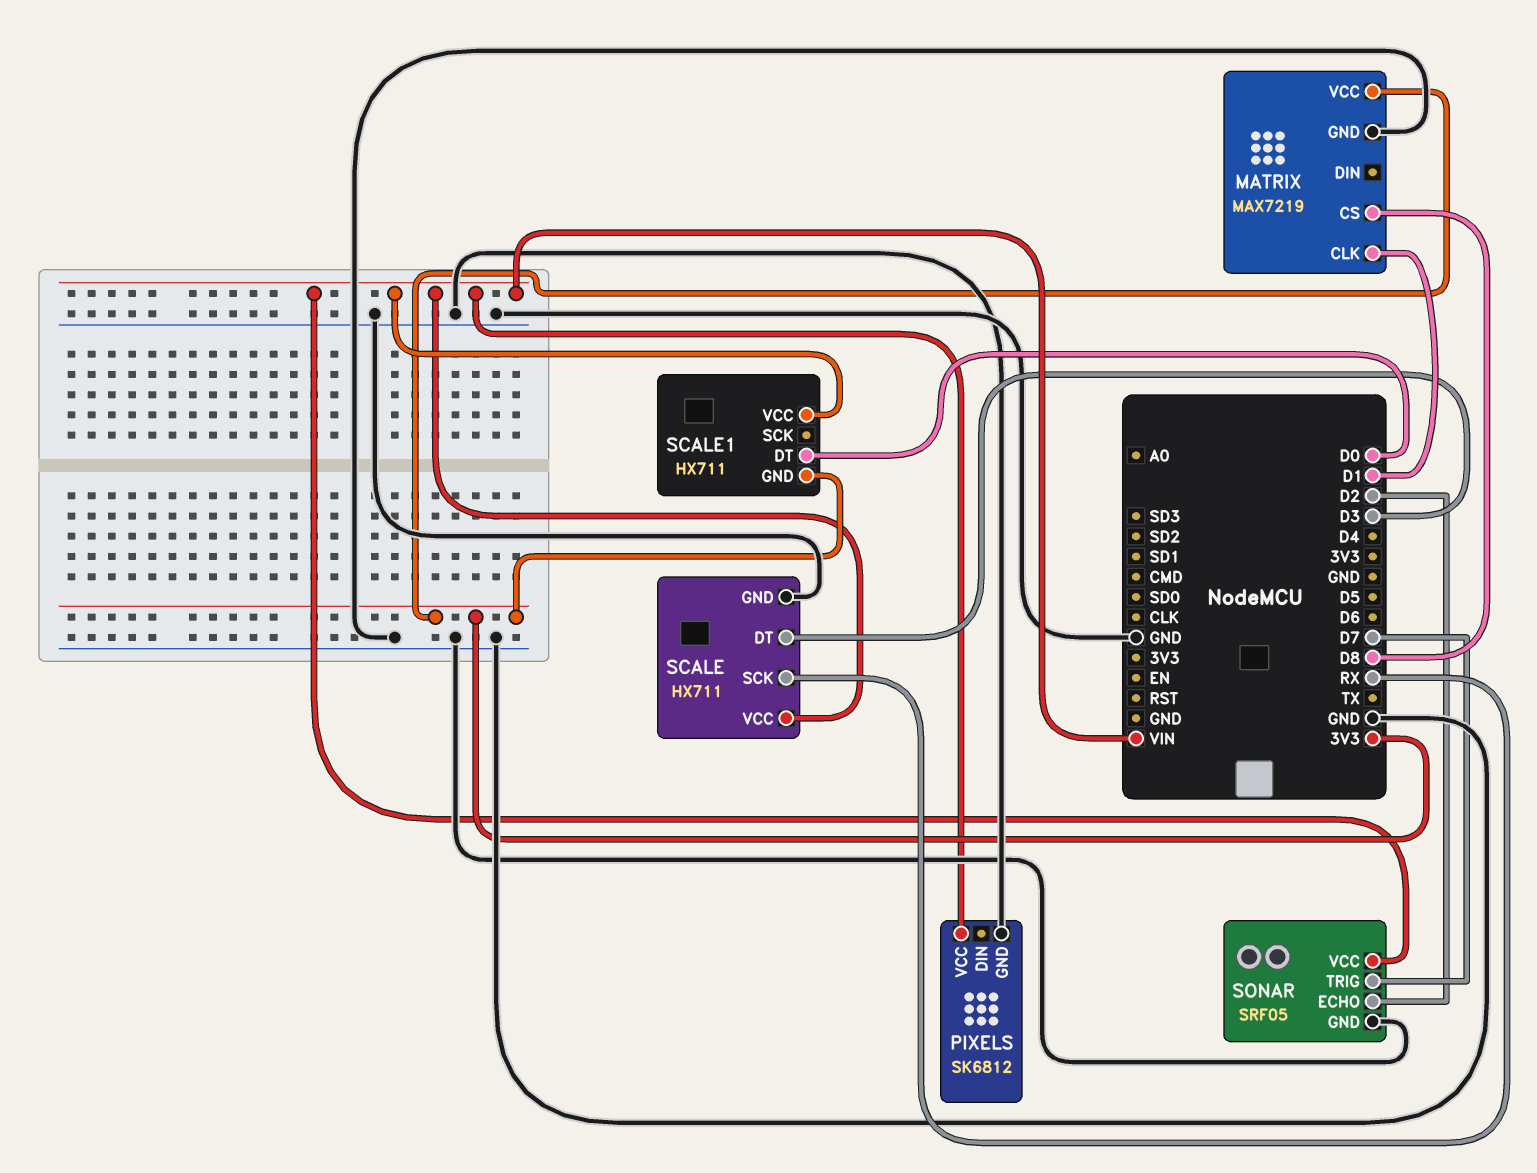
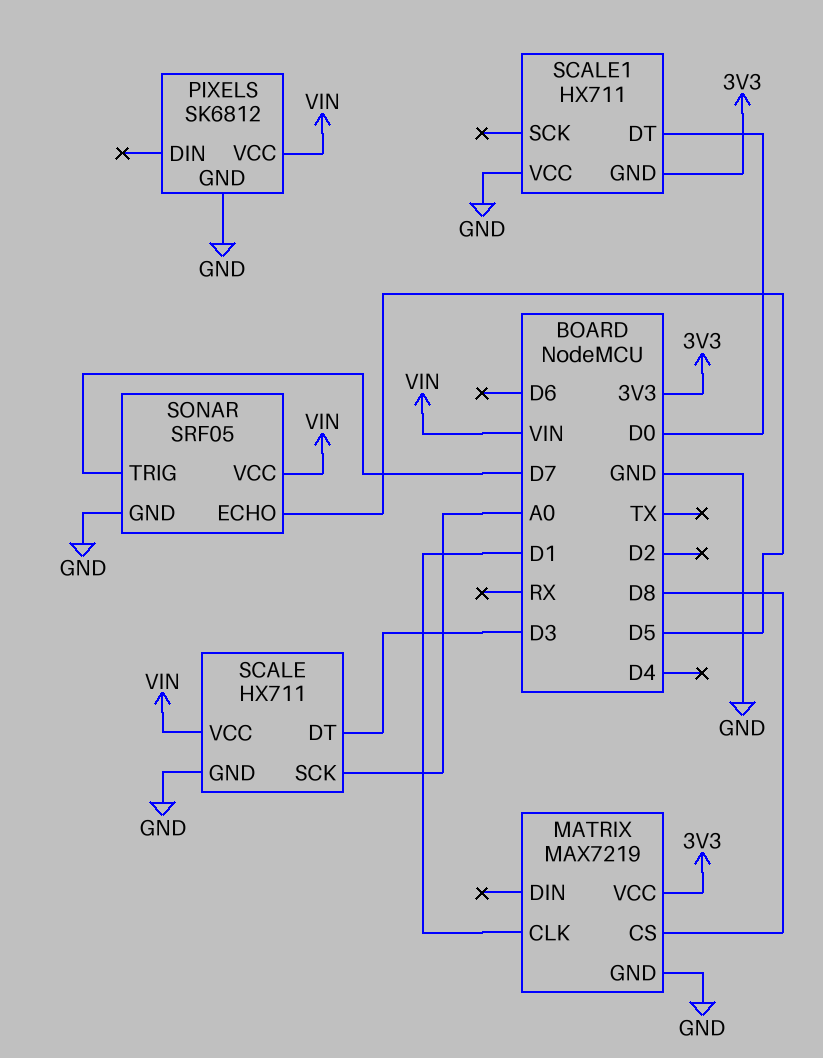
SCALE pin SCK: RX -> A0
SCALE1 pin VCC: VIN -> GND
SONAR pin ECHO: D2 -> D5

